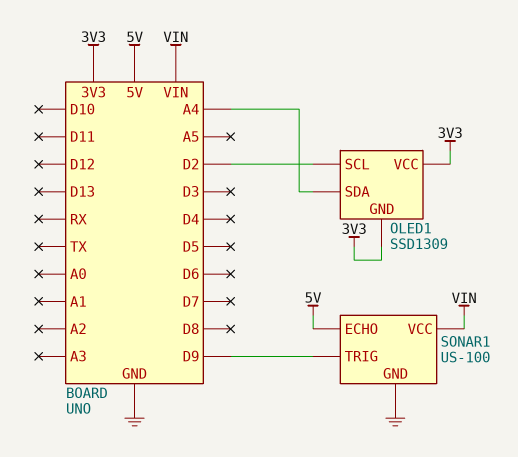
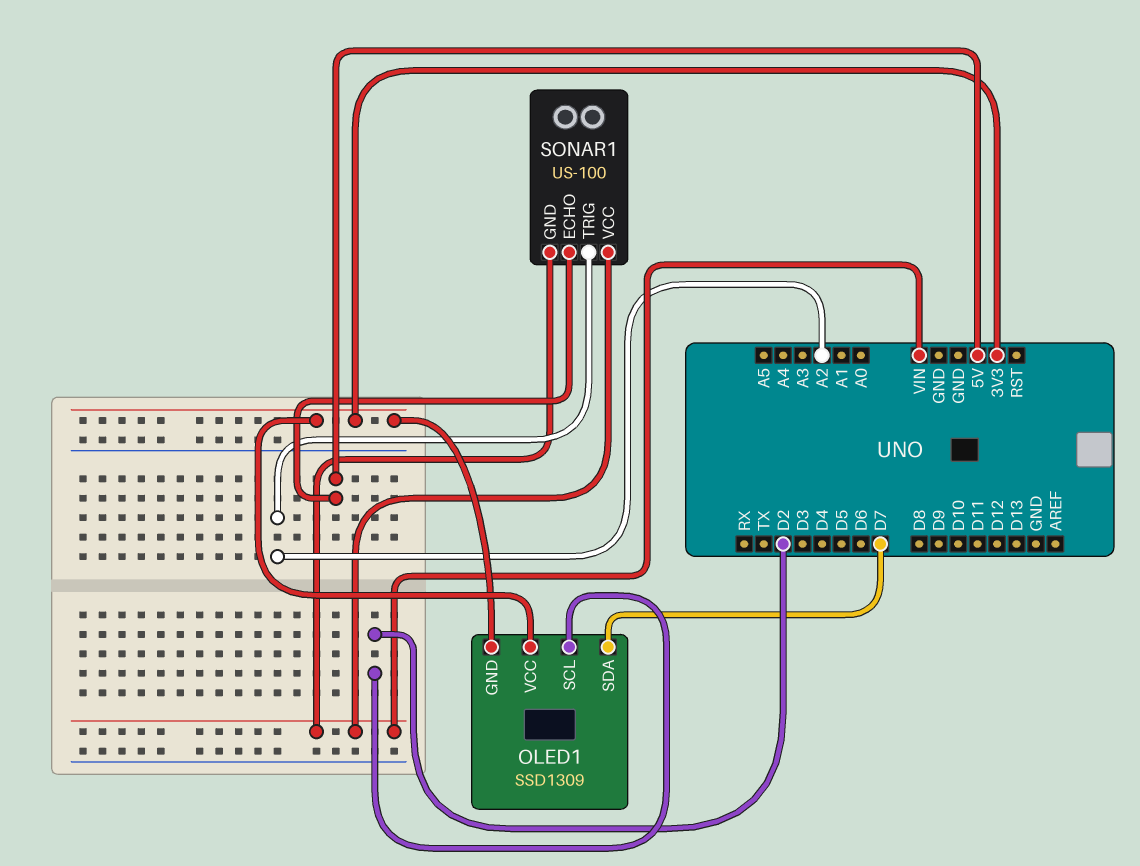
OLED1 pin SDA: A4 -> D7
SONAR1 pin GND: GND -> VIN
SONAR1 pin TRIG: D9 -> A2

